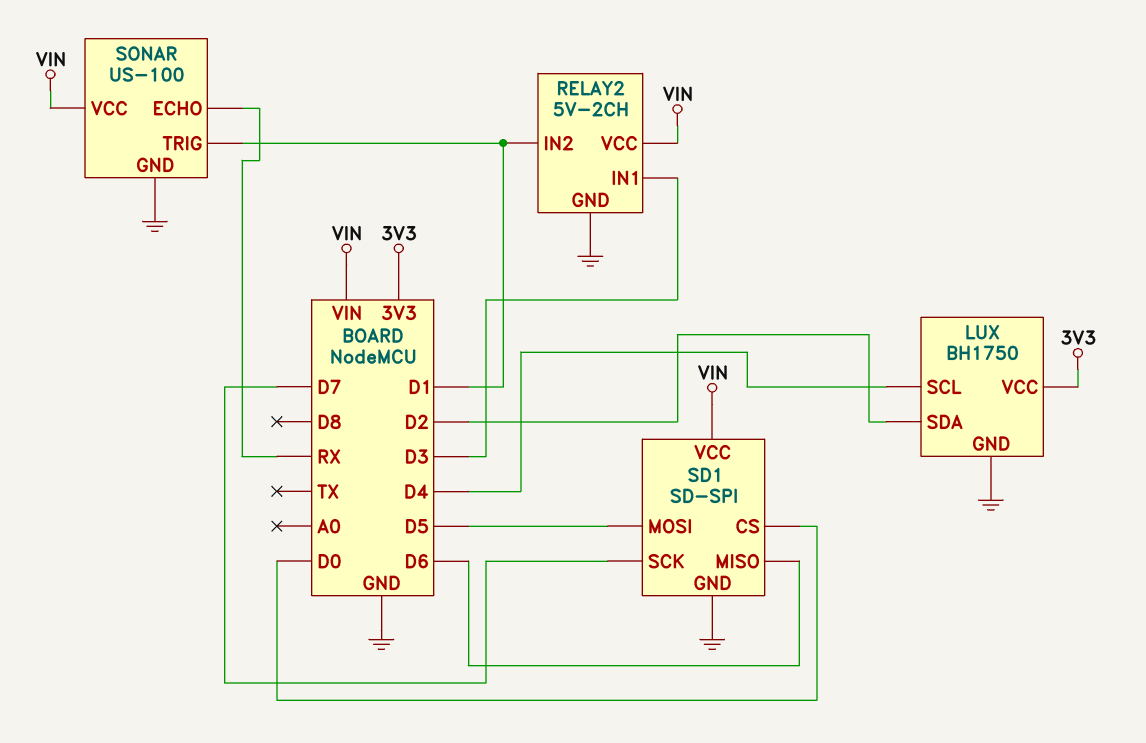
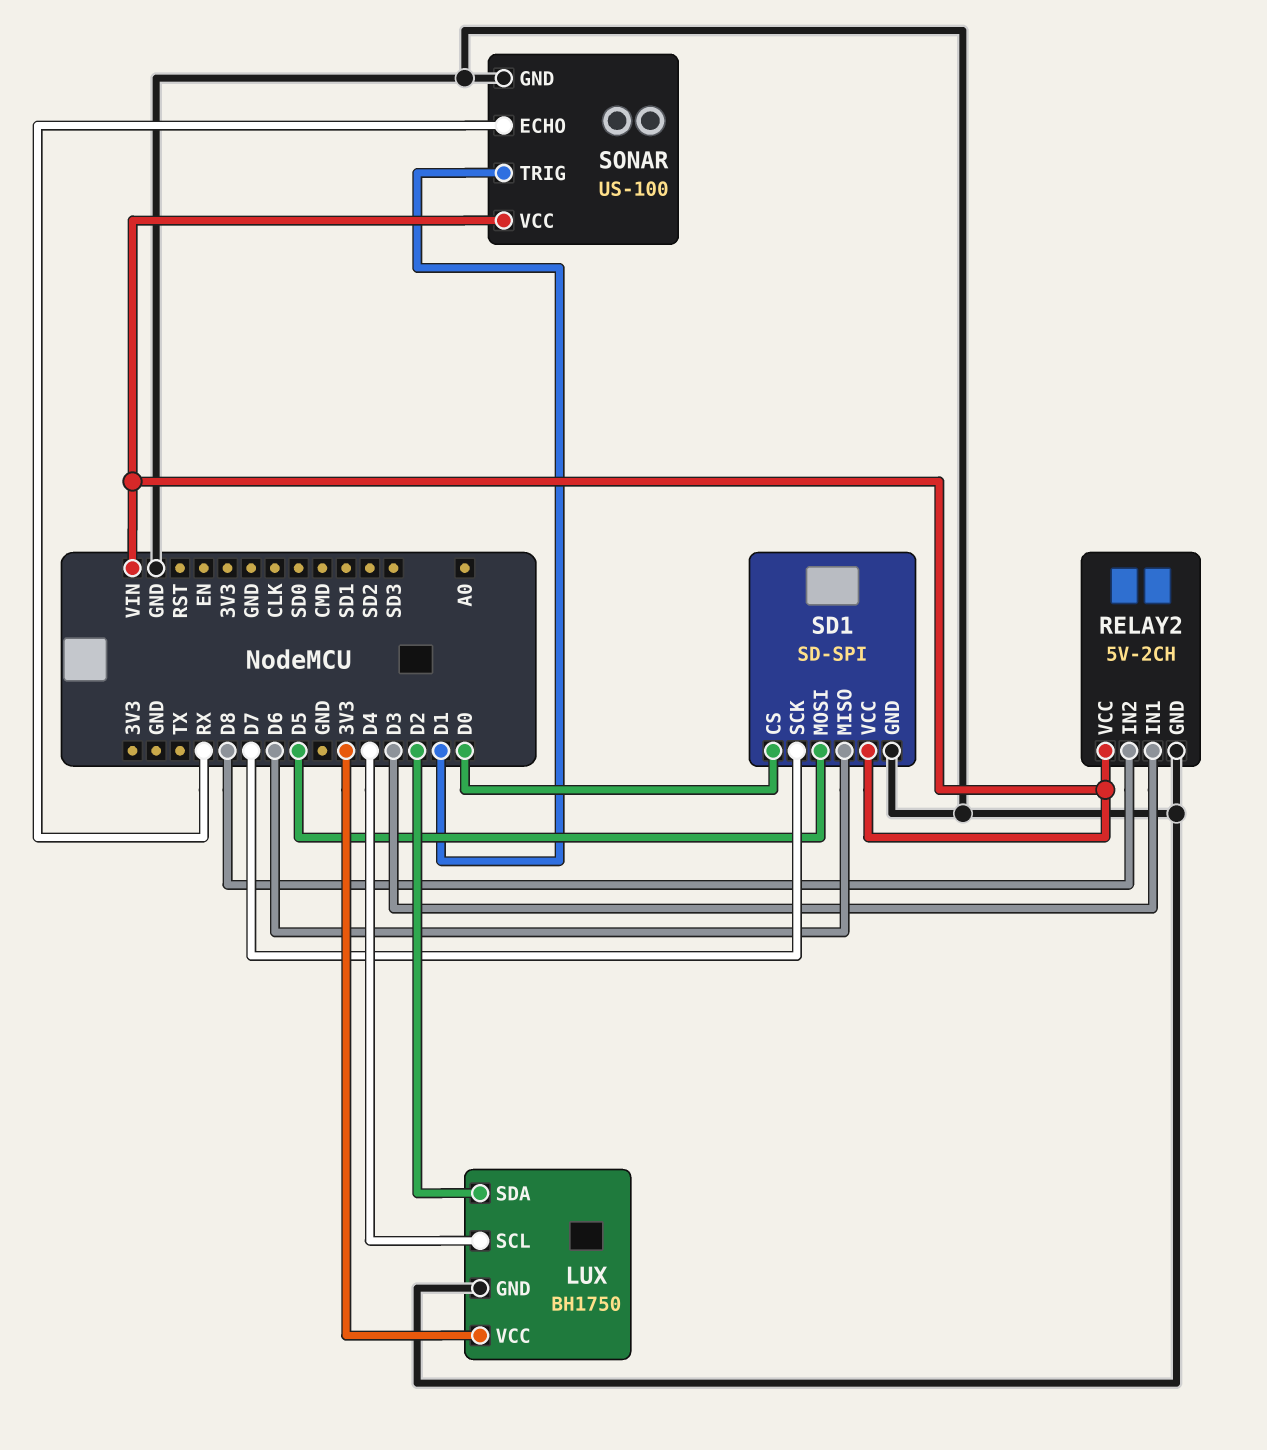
RELAY2 pin IN2: D1 -> D8

